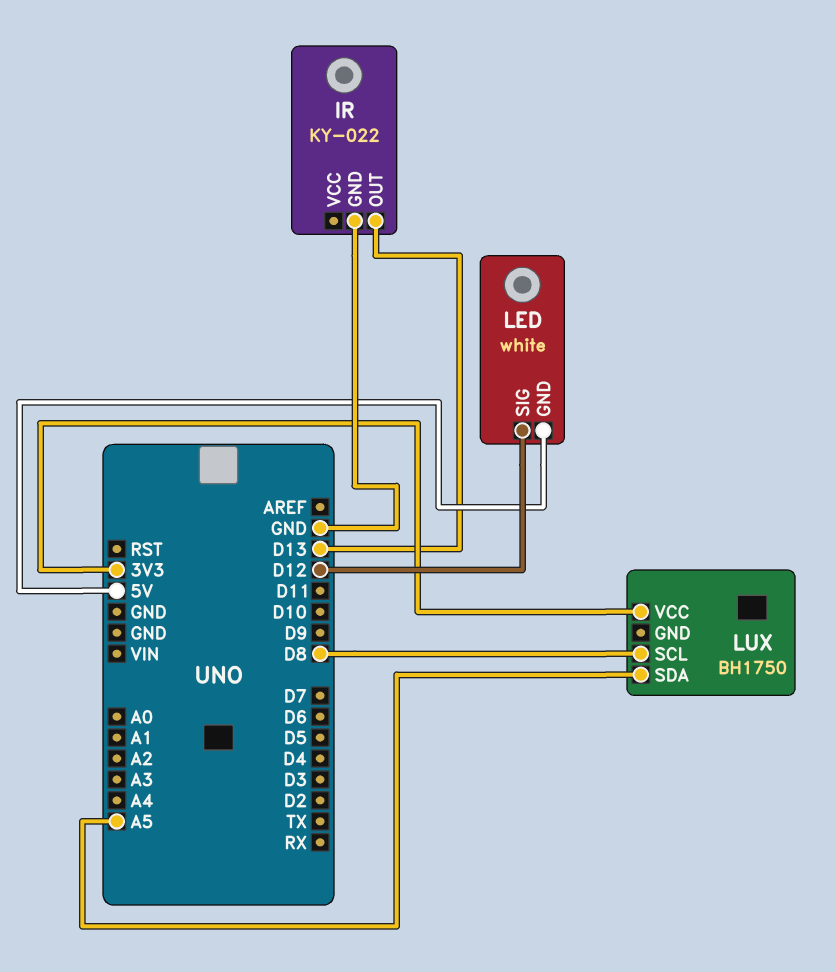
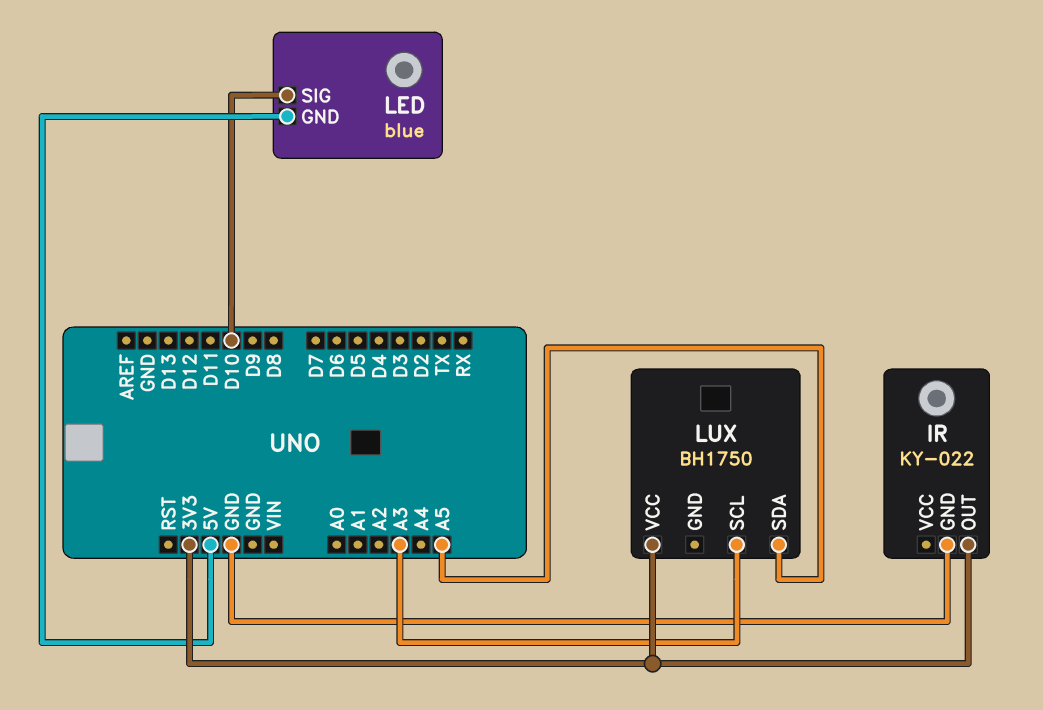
IR pin OUT: D13 -> 3V3
LED: white -> blue
LED pin SIG: D12 -> D10
LUX pin SCL: D8 -> A3

